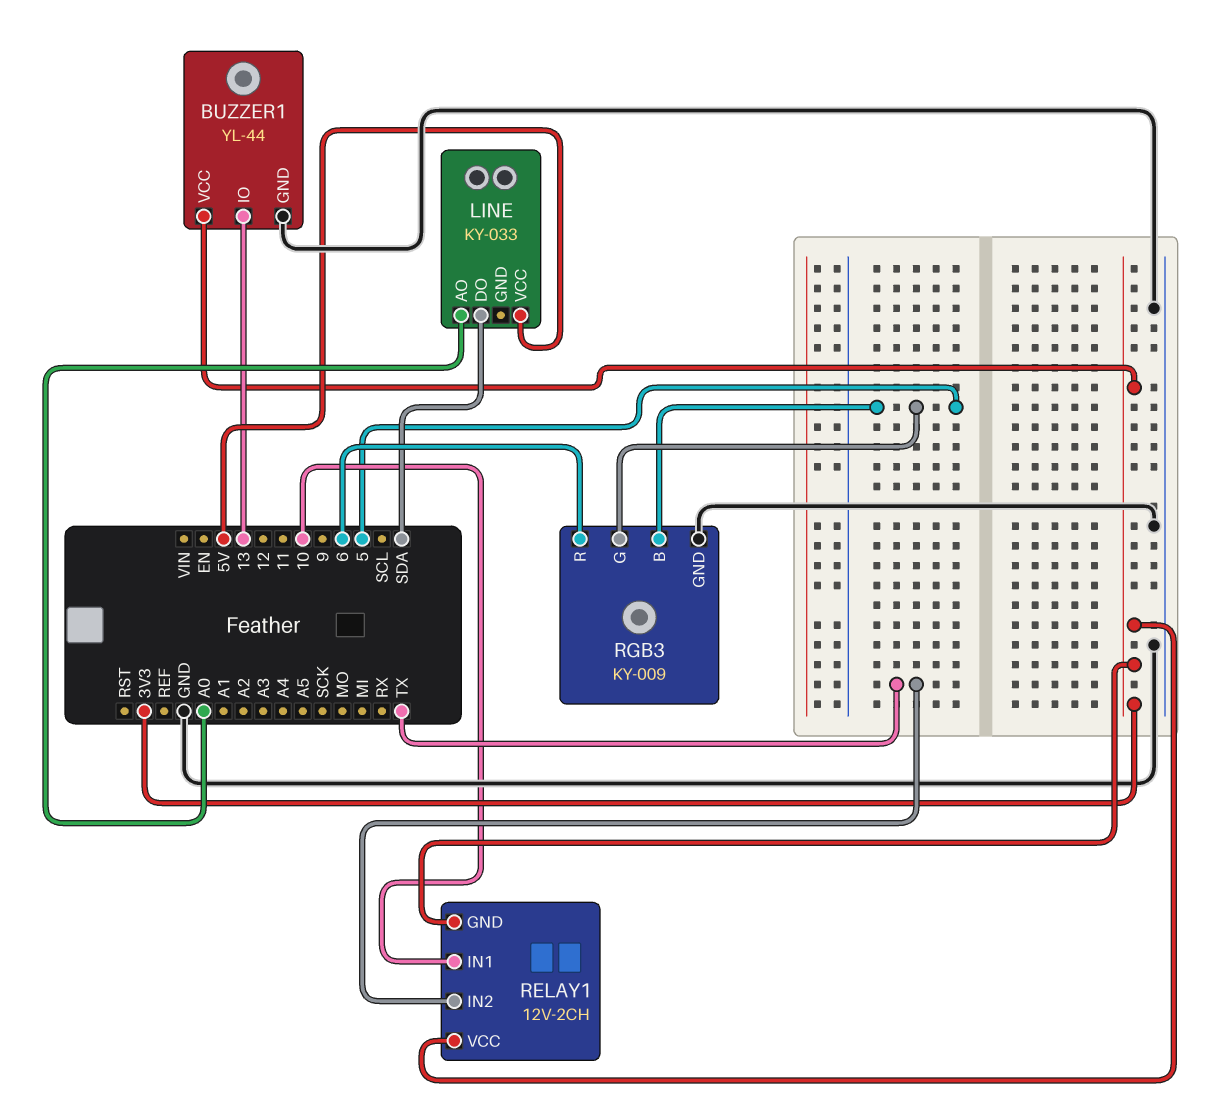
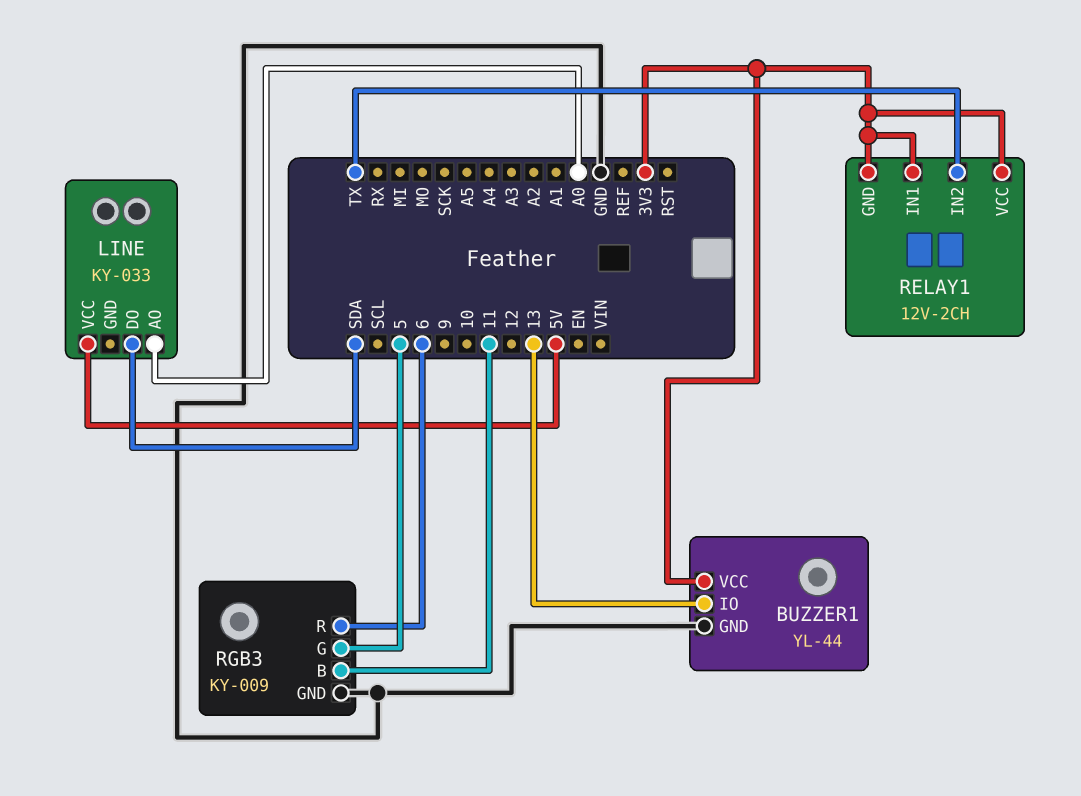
RELAY1 pin IN1: 10 -> 3V3
RGB3 pin B: 5 -> 11

